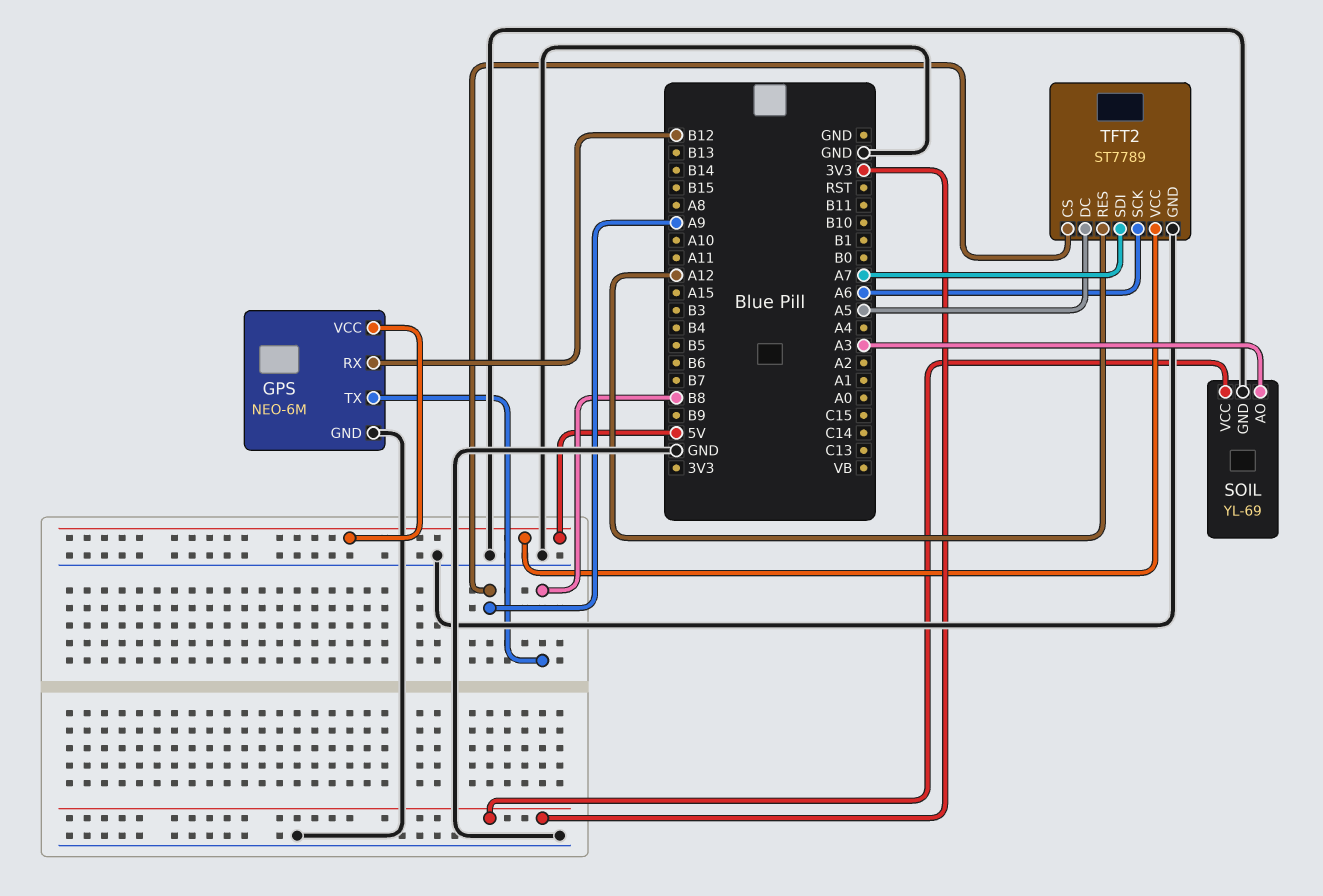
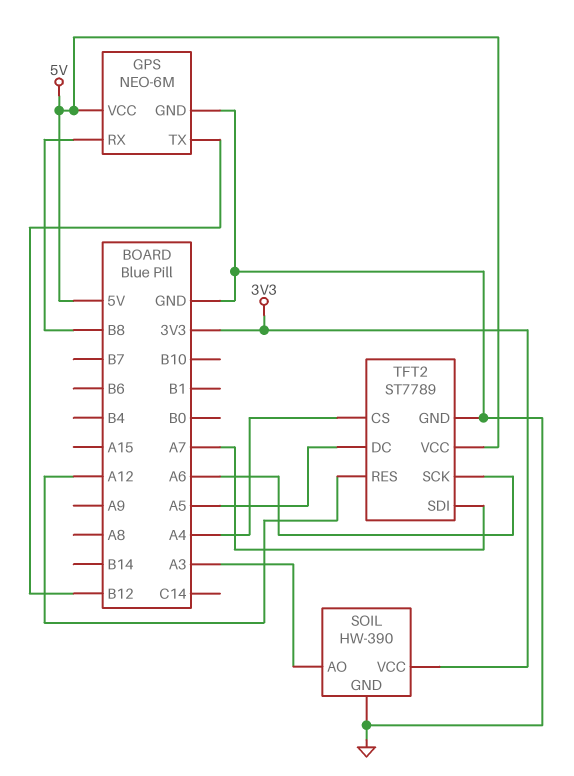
GPS pin RX: B12 -> B8
GPS pin TX: B8 -> B12
SOIL: YL-69 -> HW-390
TFT2 pin CS: A9 -> A4

